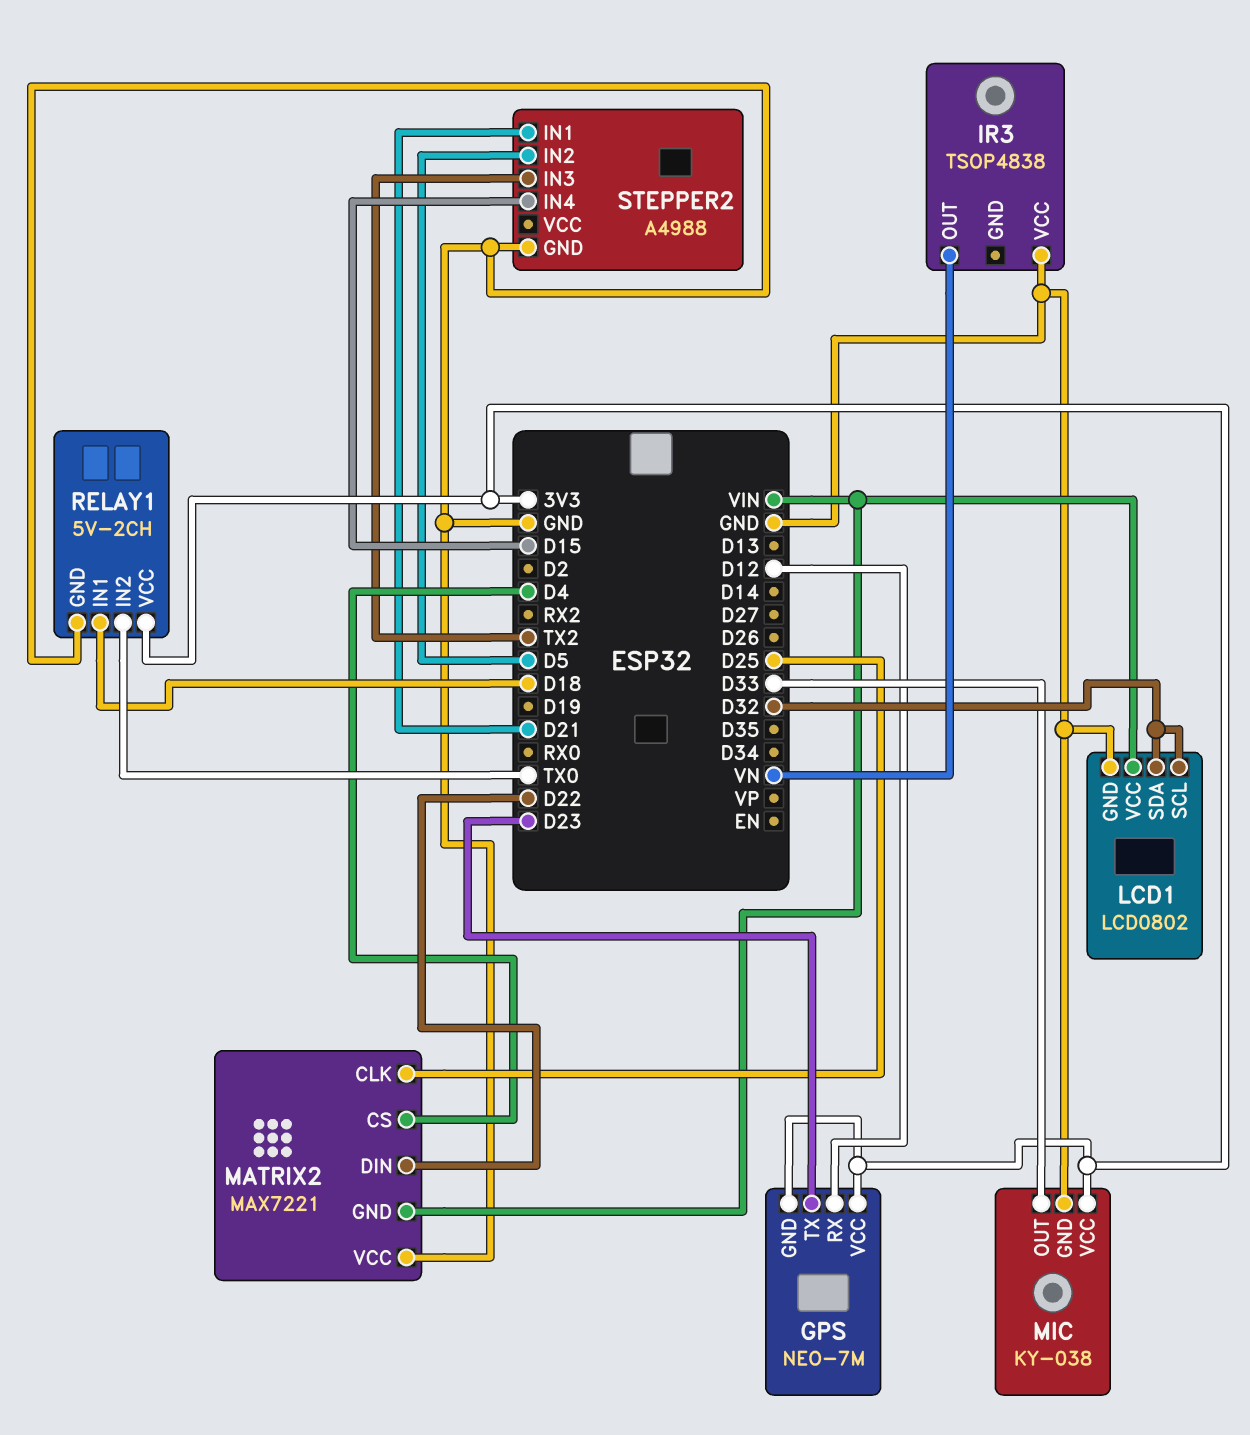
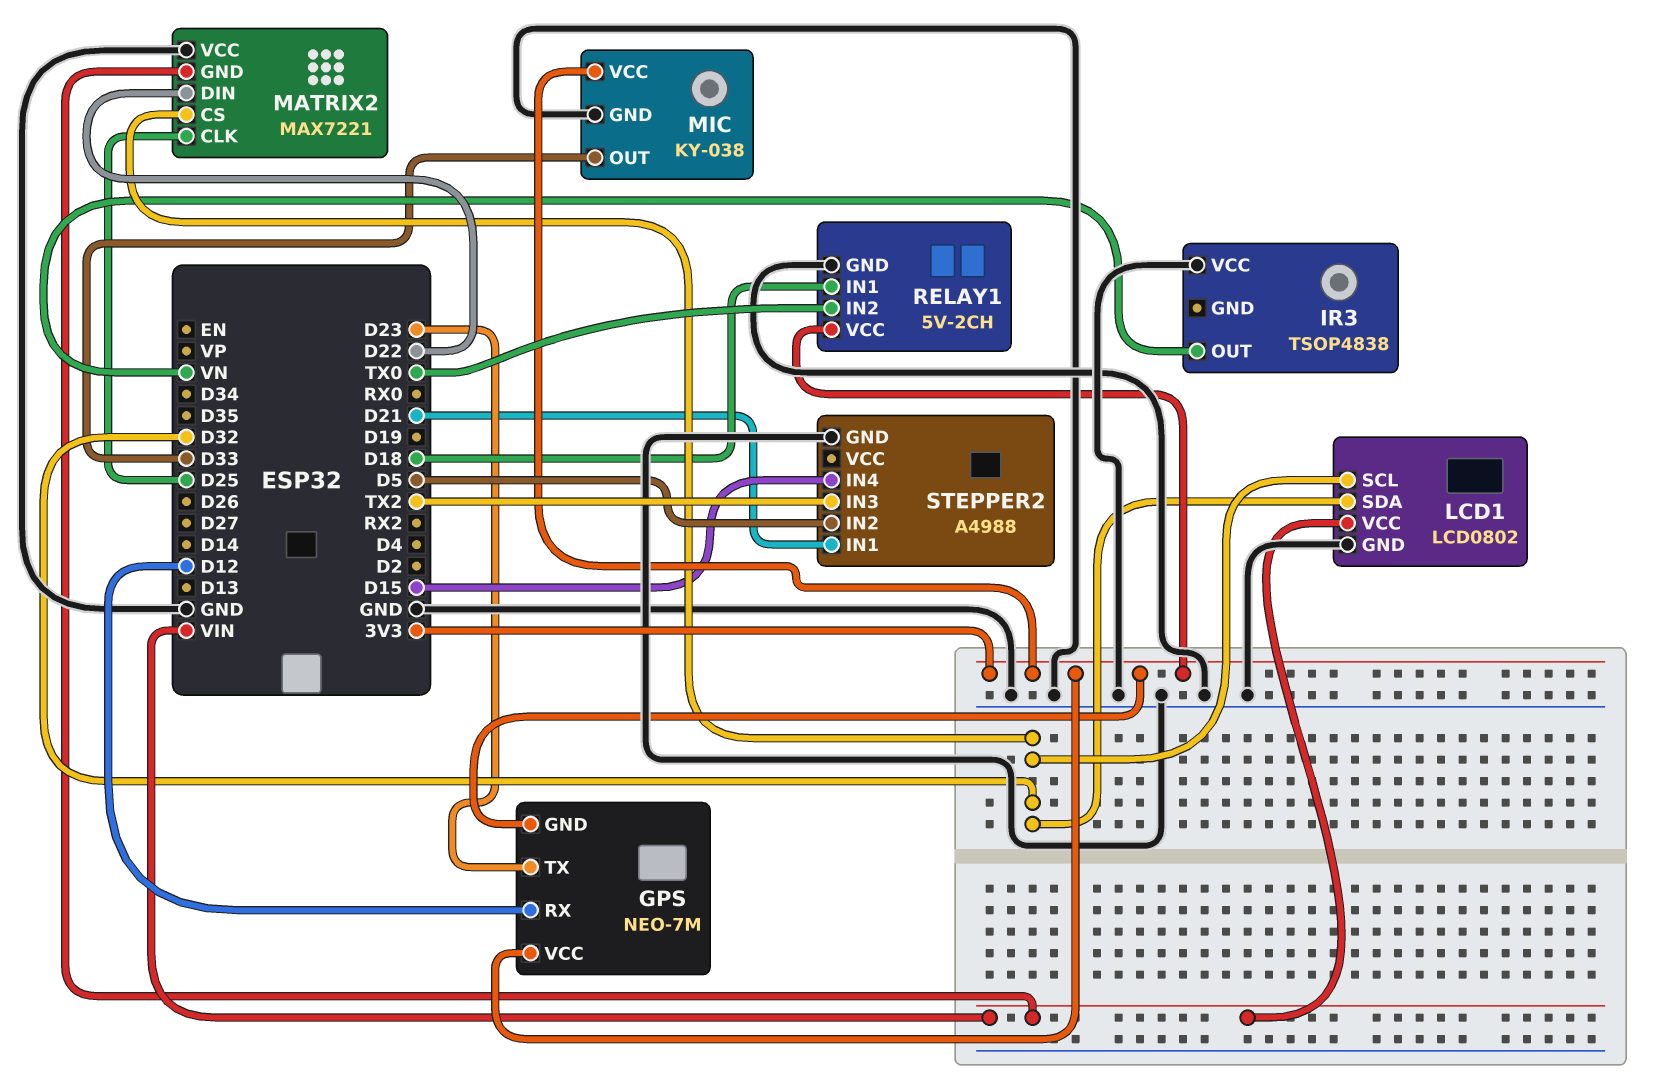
MATRIX2 pin CS: D4 -> D32

